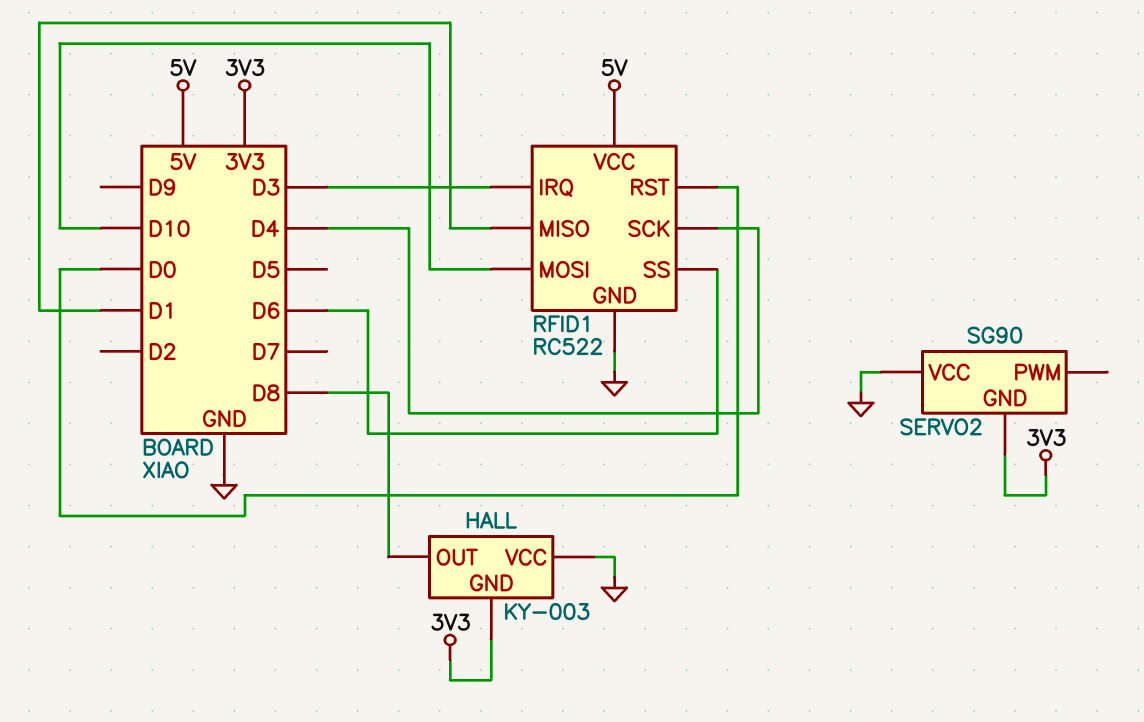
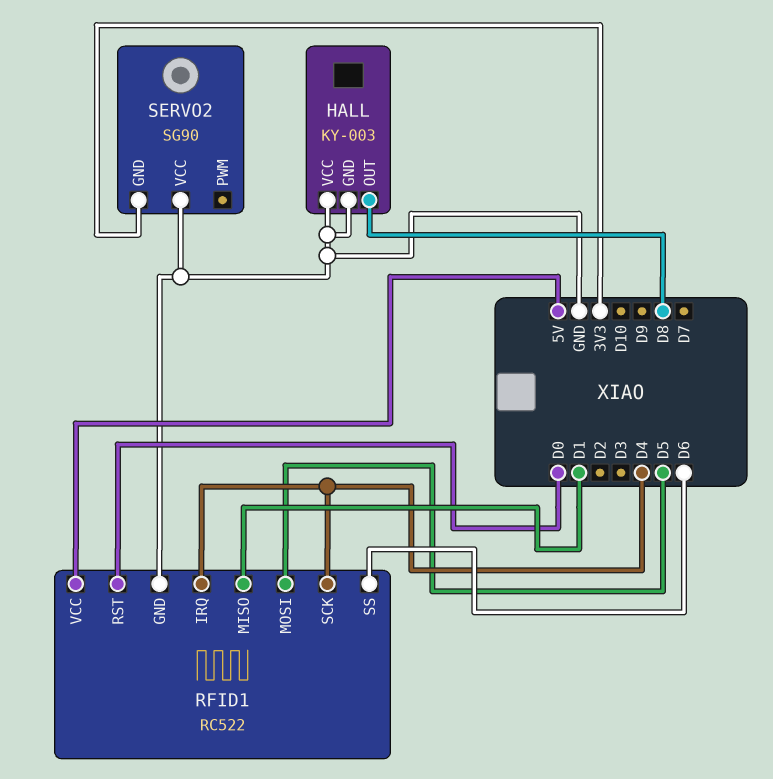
HALL pin GND: 3V3 -> GND
RFID1 pin IRQ: D3 -> D4
RFID1 pin MOSI: D10 -> D5

